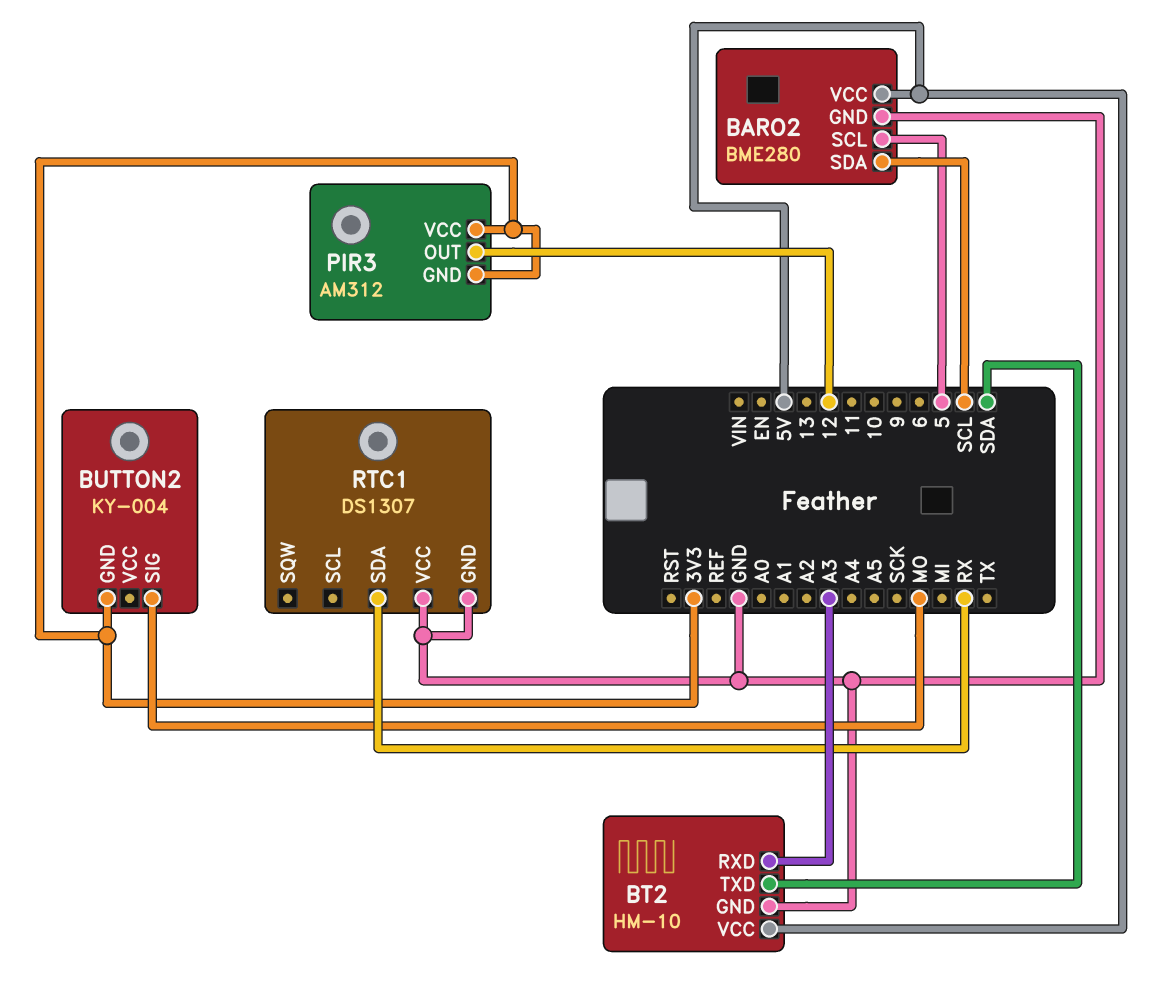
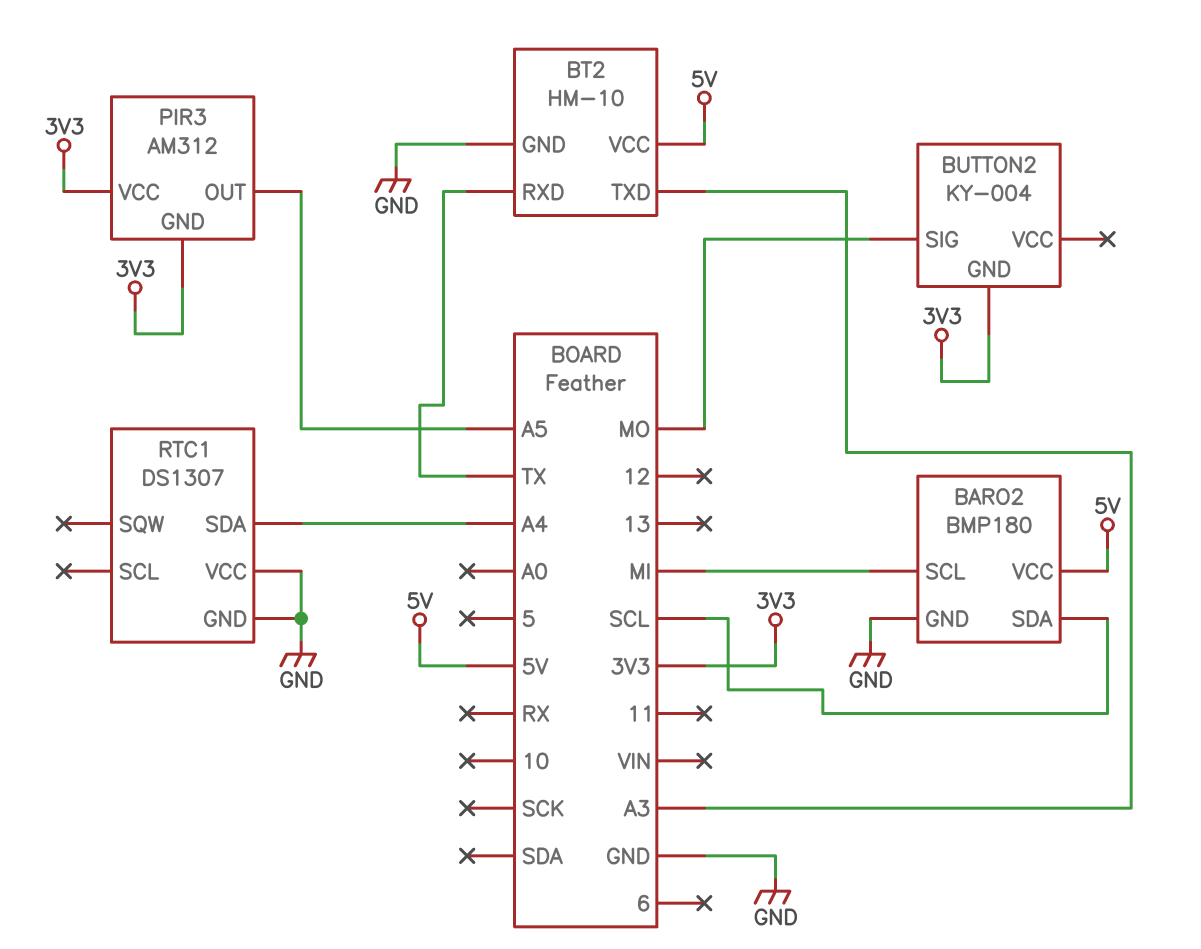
BARO2: BME280 -> BMP180
BARO2 pin SCL: 5 -> MI
BT2 pin RXD: A3 -> TX
BT2 pin TXD: SDA -> A3
PIR3 pin OUT: 12 -> A5
RTC1 pin SDA: RX -> A4

